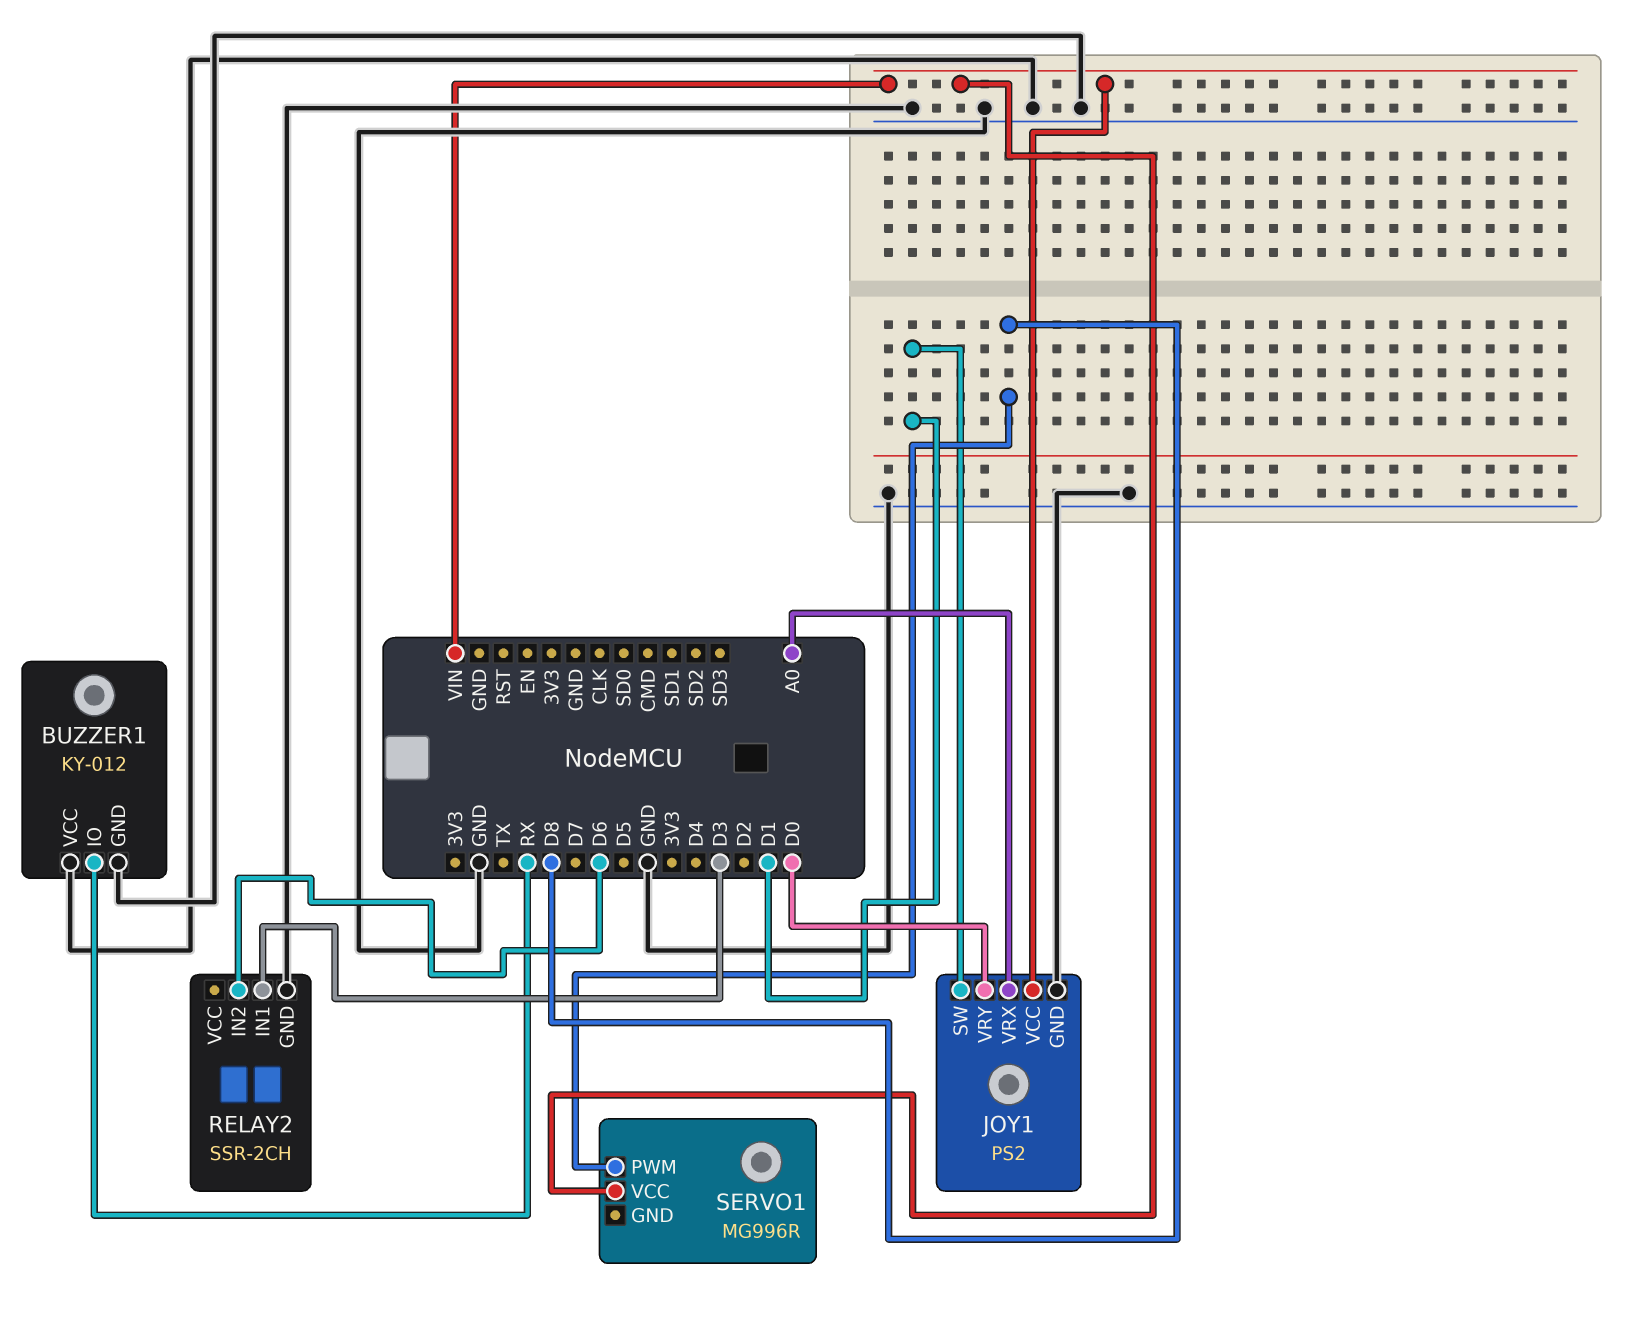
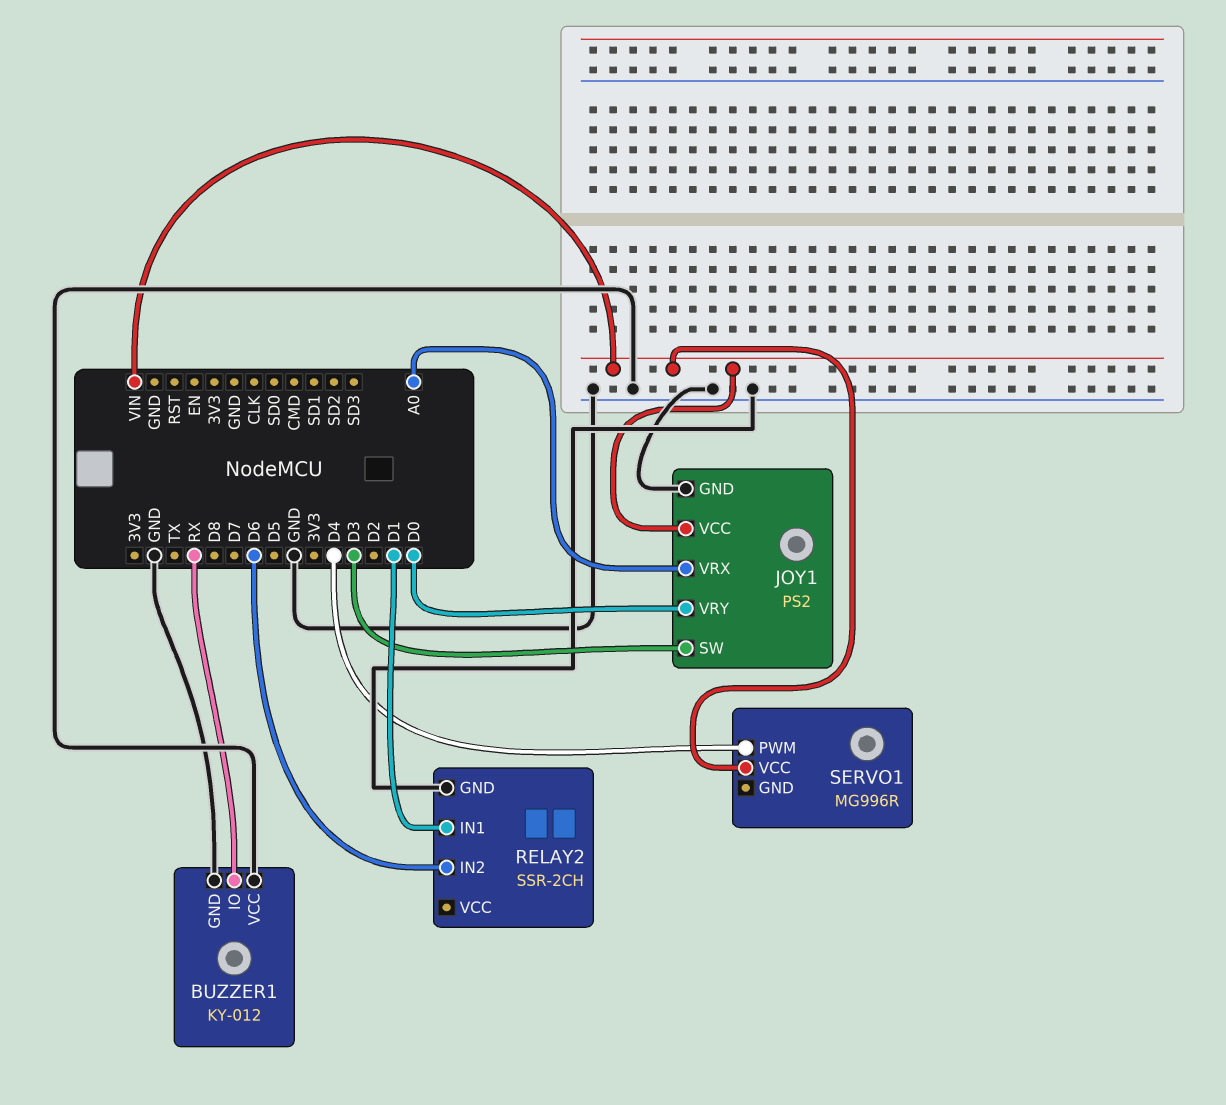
JOY1 pin SW: D1 -> D3
RELAY2 pin IN1: D3 -> D1
SERVO1 pin PWM: D8 -> D4

